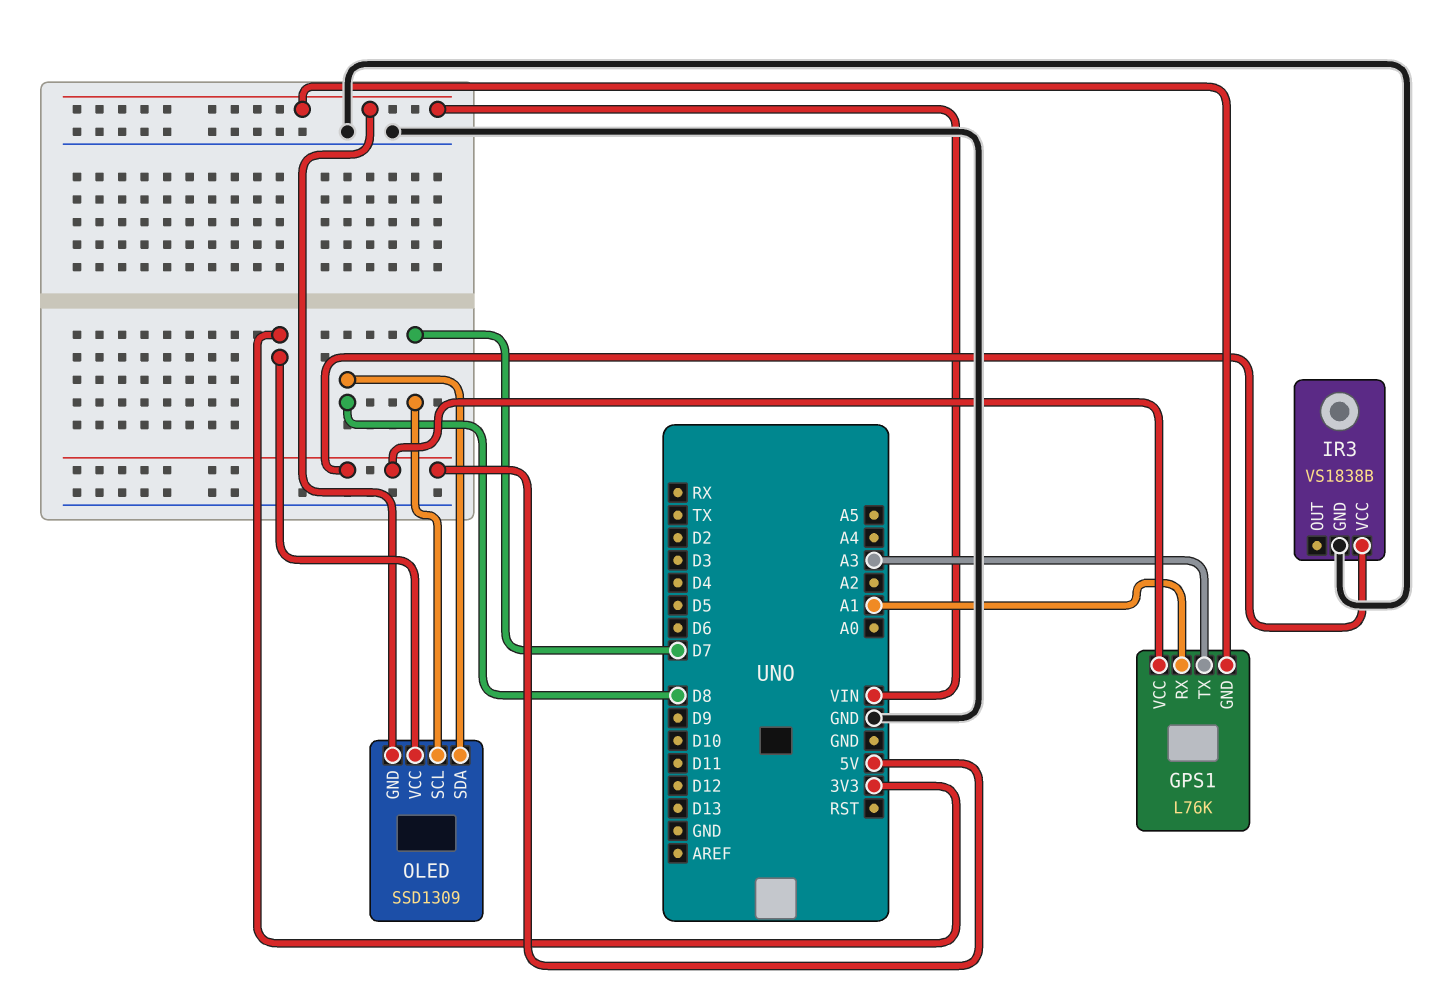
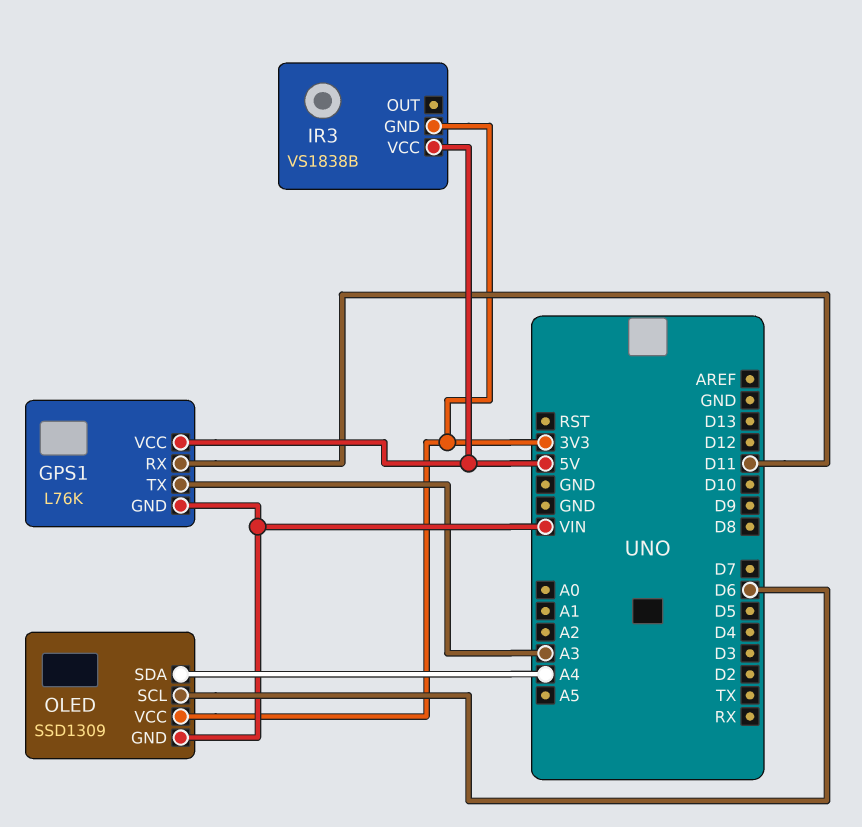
GPS1 pin RX: A1 -> D11
IR3 pin GND: GND -> 3V3
OLED pin SCL: D7 -> D6
OLED pin SDA: D8 -> A4

